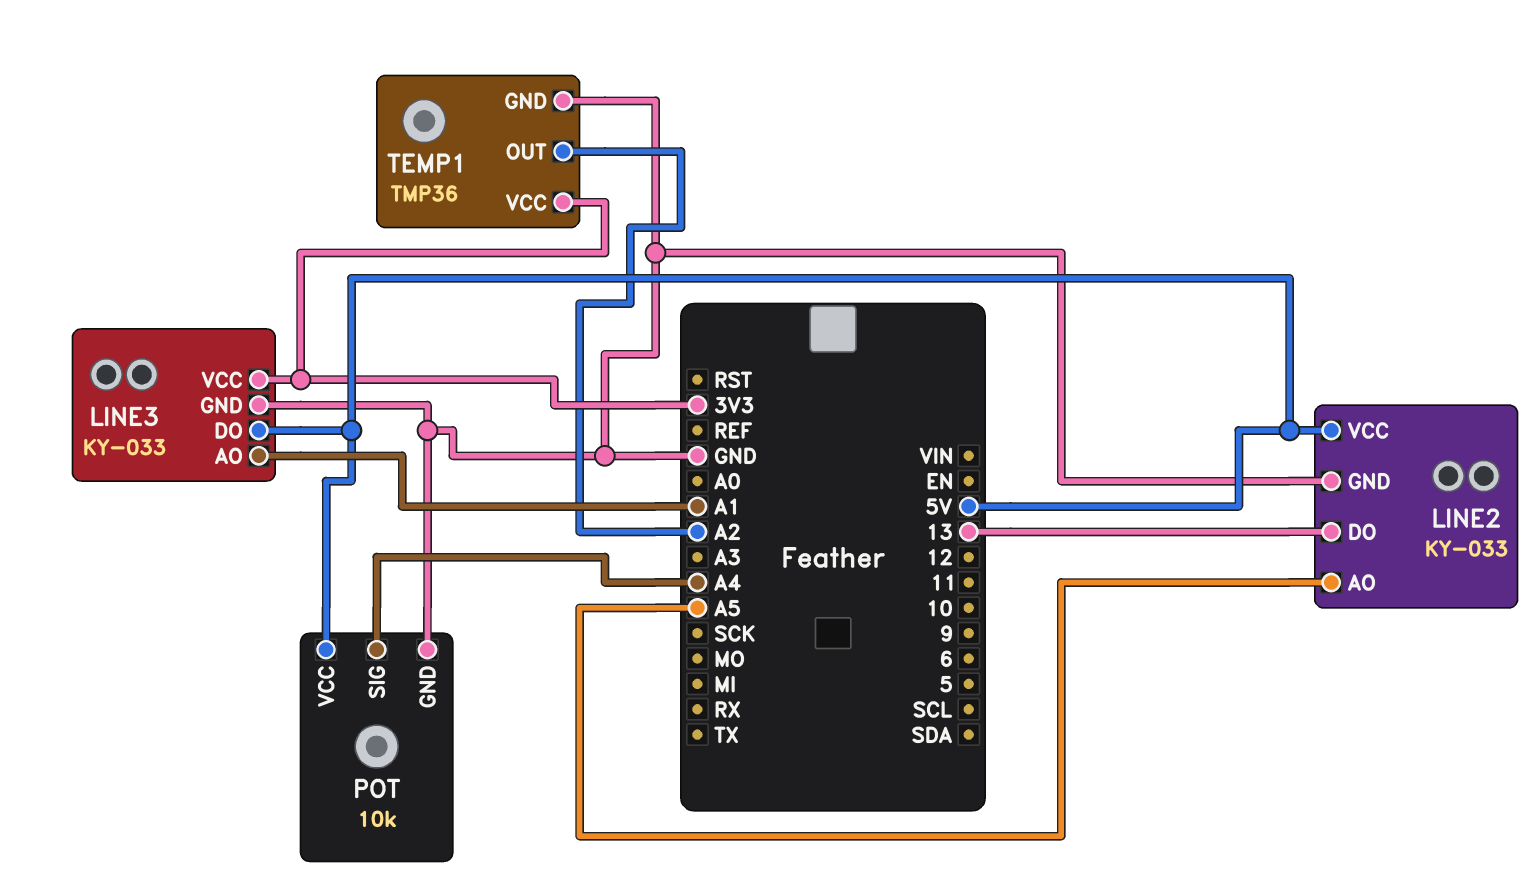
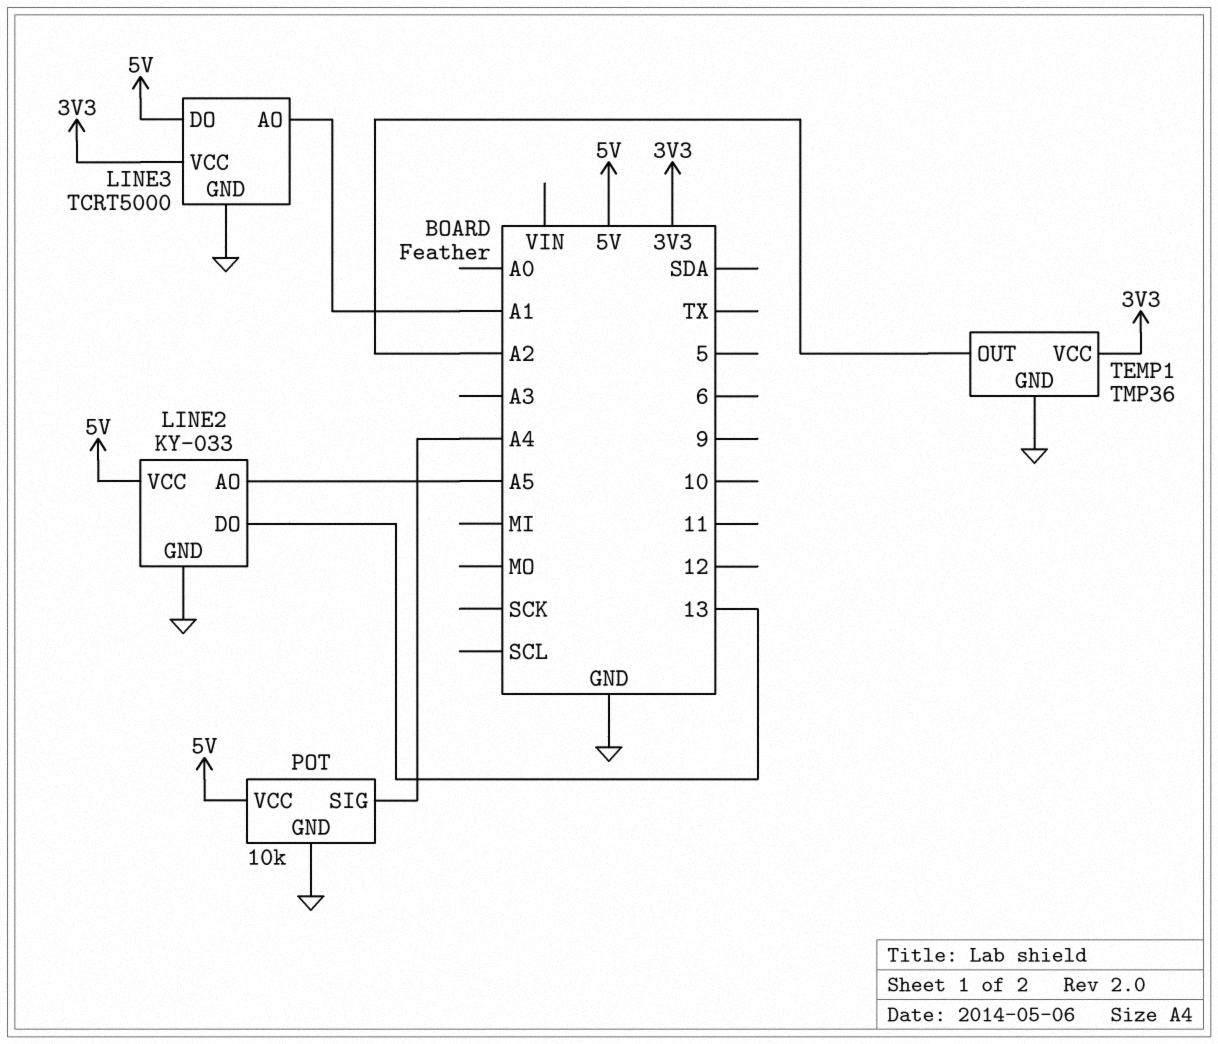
LINE3: KY-033 -> TCRT5000

